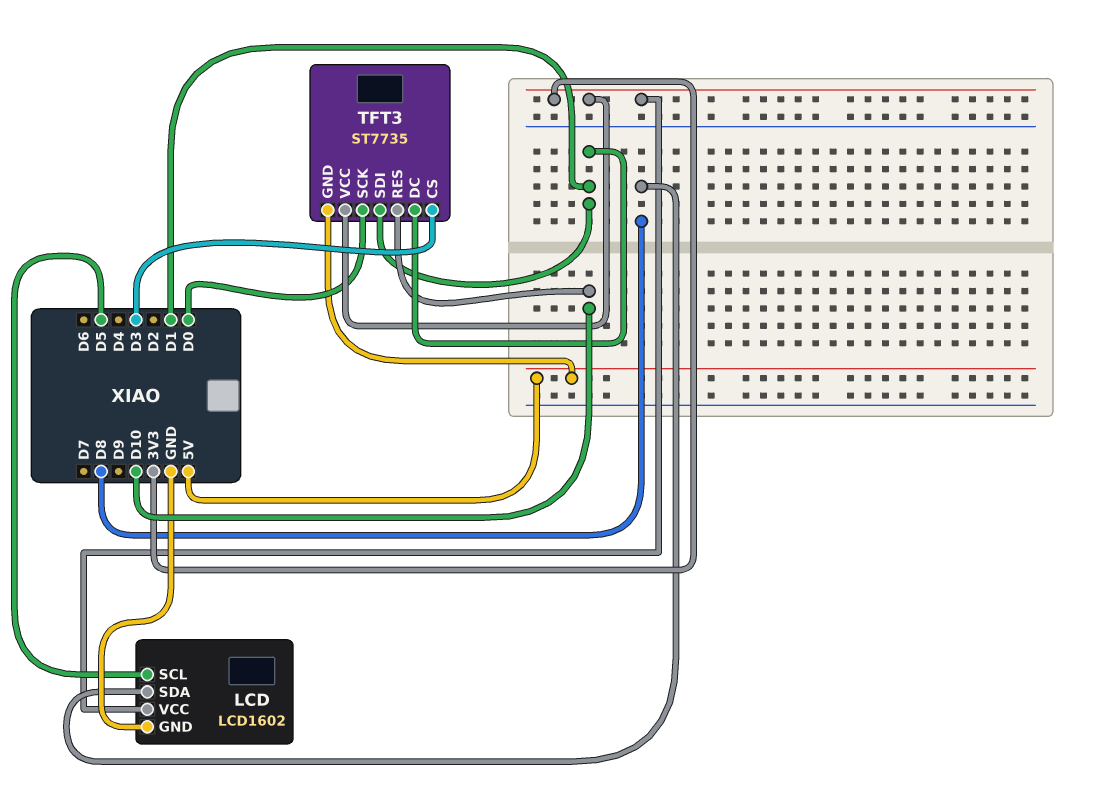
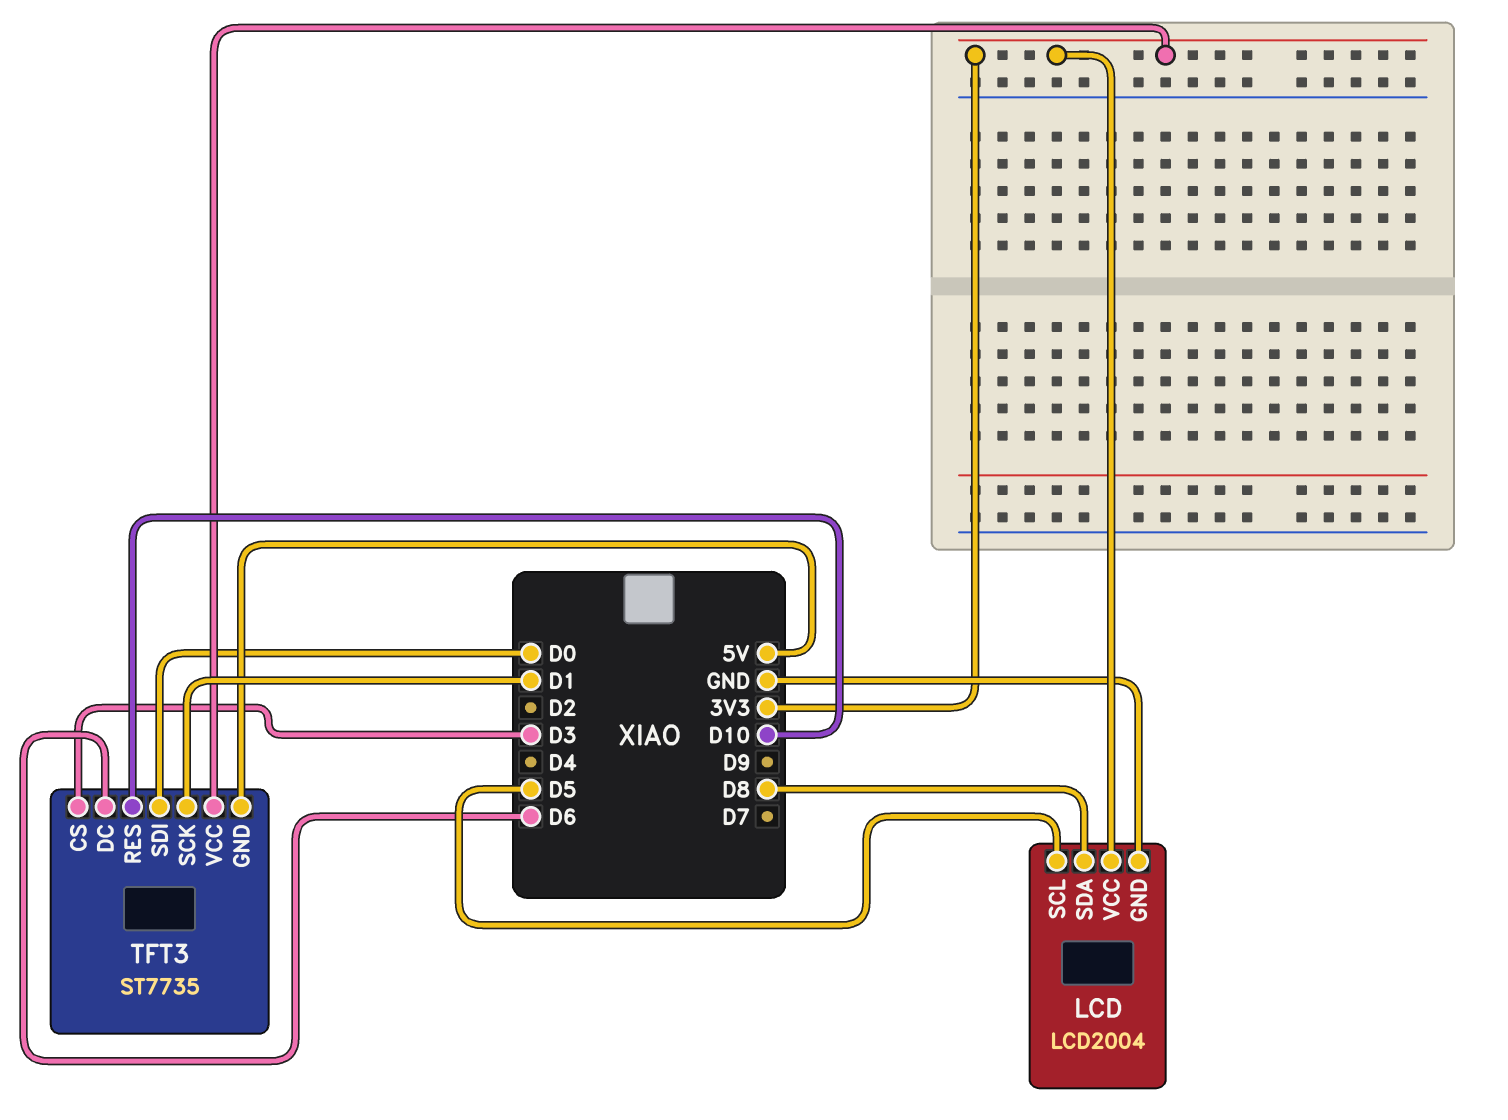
LCD: LCD1602 -> LCD2004
TFT3 pin DC: D1 -> D6
TFT3 pin SCK: D0 -> D1
TFT3 pin SDI: D1 -> D0

